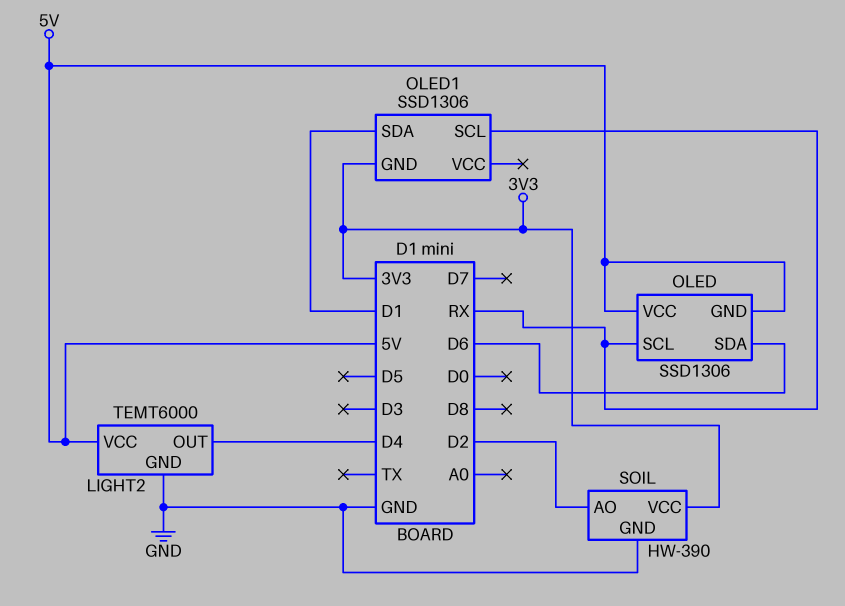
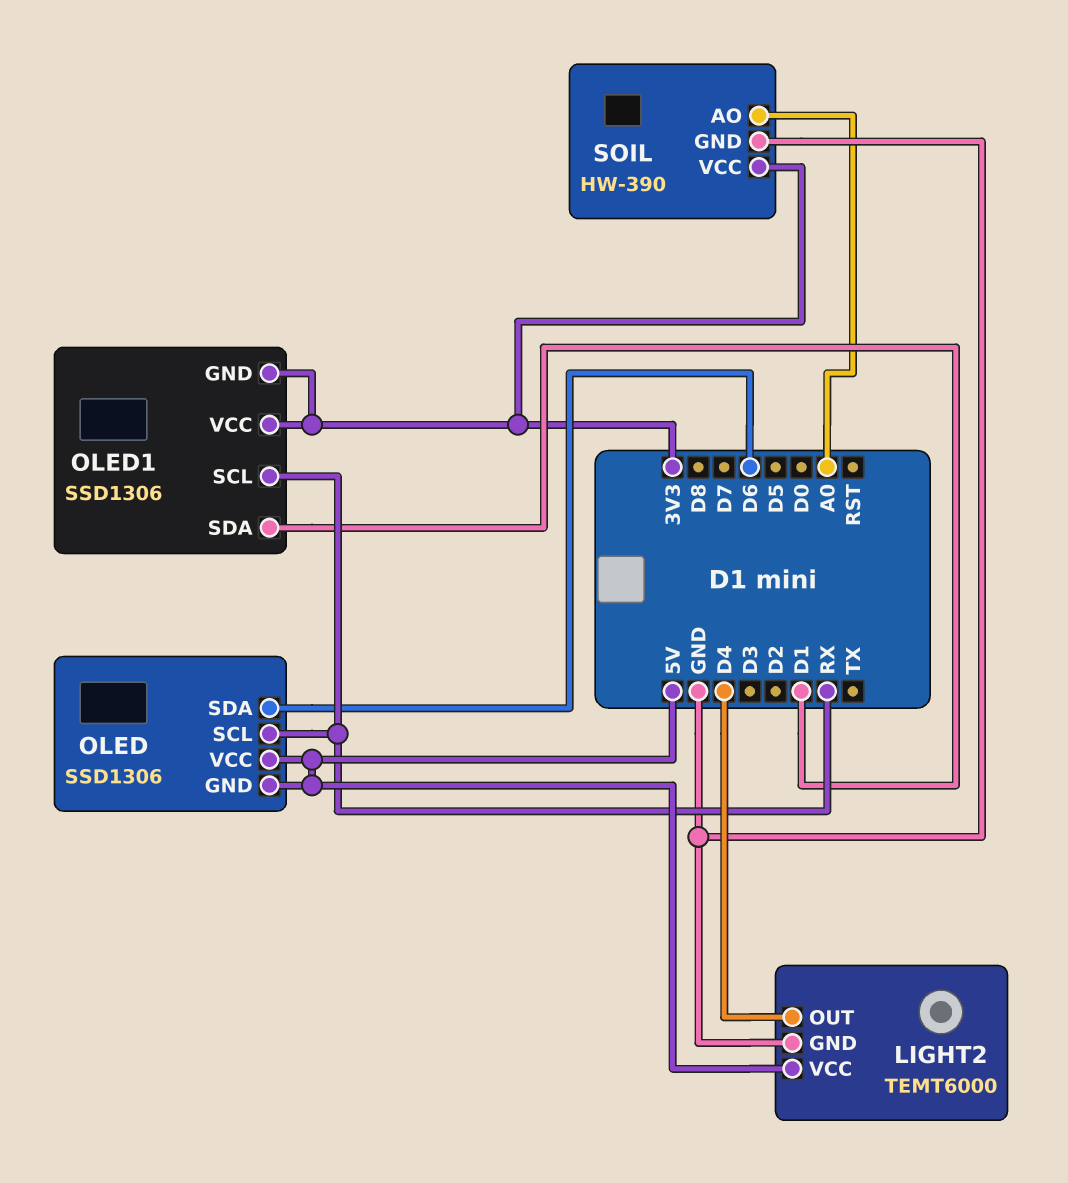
OLED1 pin VCC: none -> 3V3
SOIL pin AO: D2 -> A0

